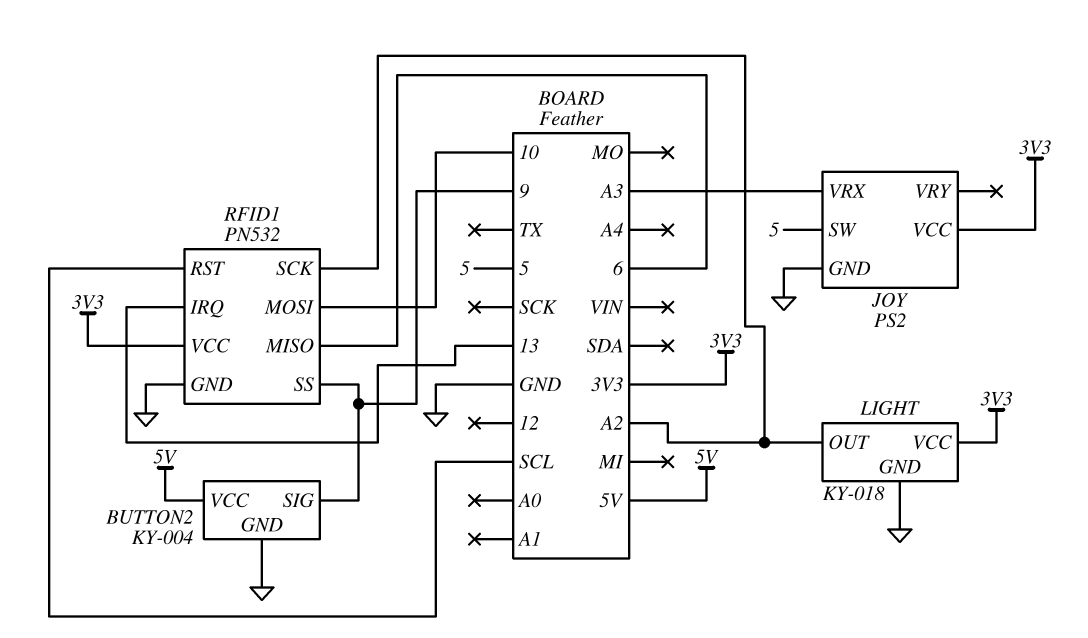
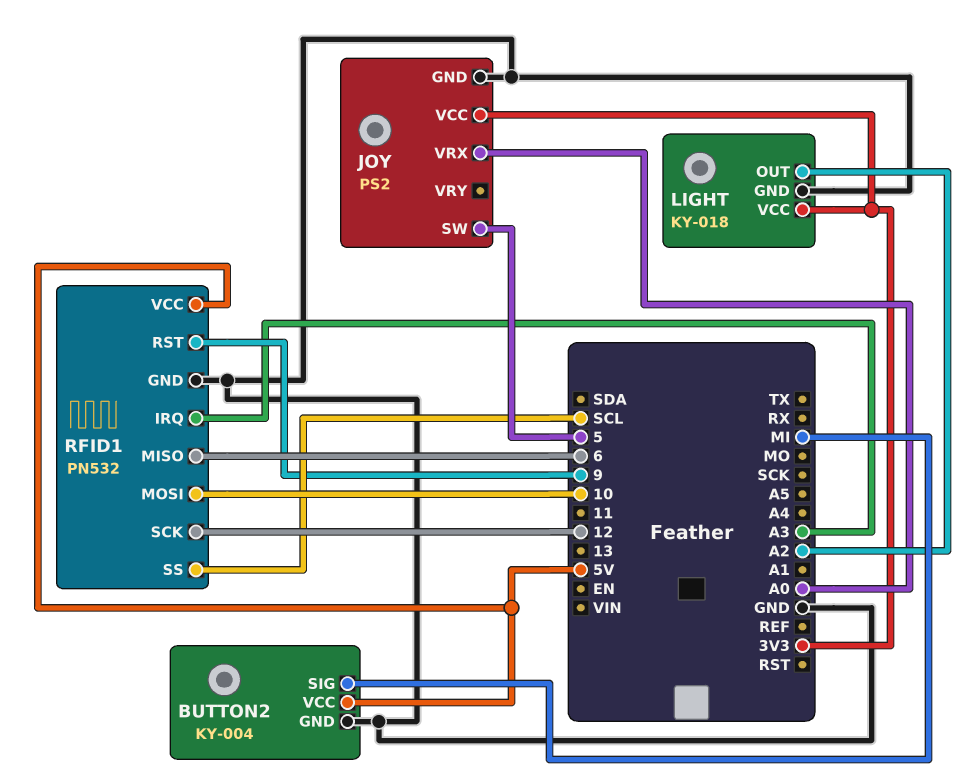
BUTTON2 pin SIG: 9 -> MI
JOY pin VRX: A3 -> A0
RFID1 pin IRQ: 13 -> A3
RFID1 pin RST: SCL -> 9
RFID1 pin SCK: A2 -> 12
RFID1 pin SS: 9 -> SCL
RFID1 pin VCC: 3V3 -> 5V

